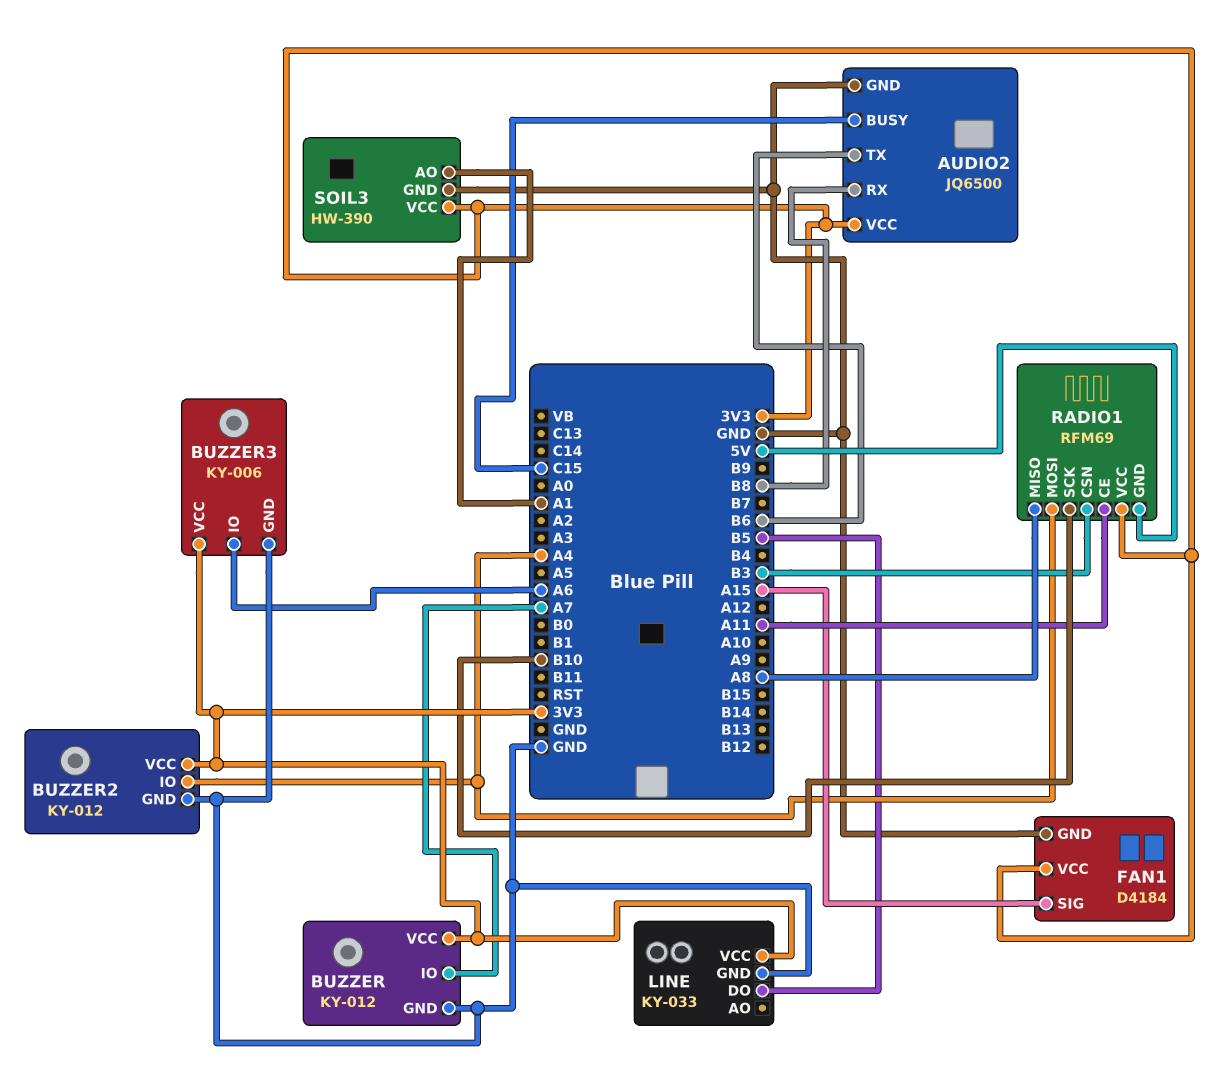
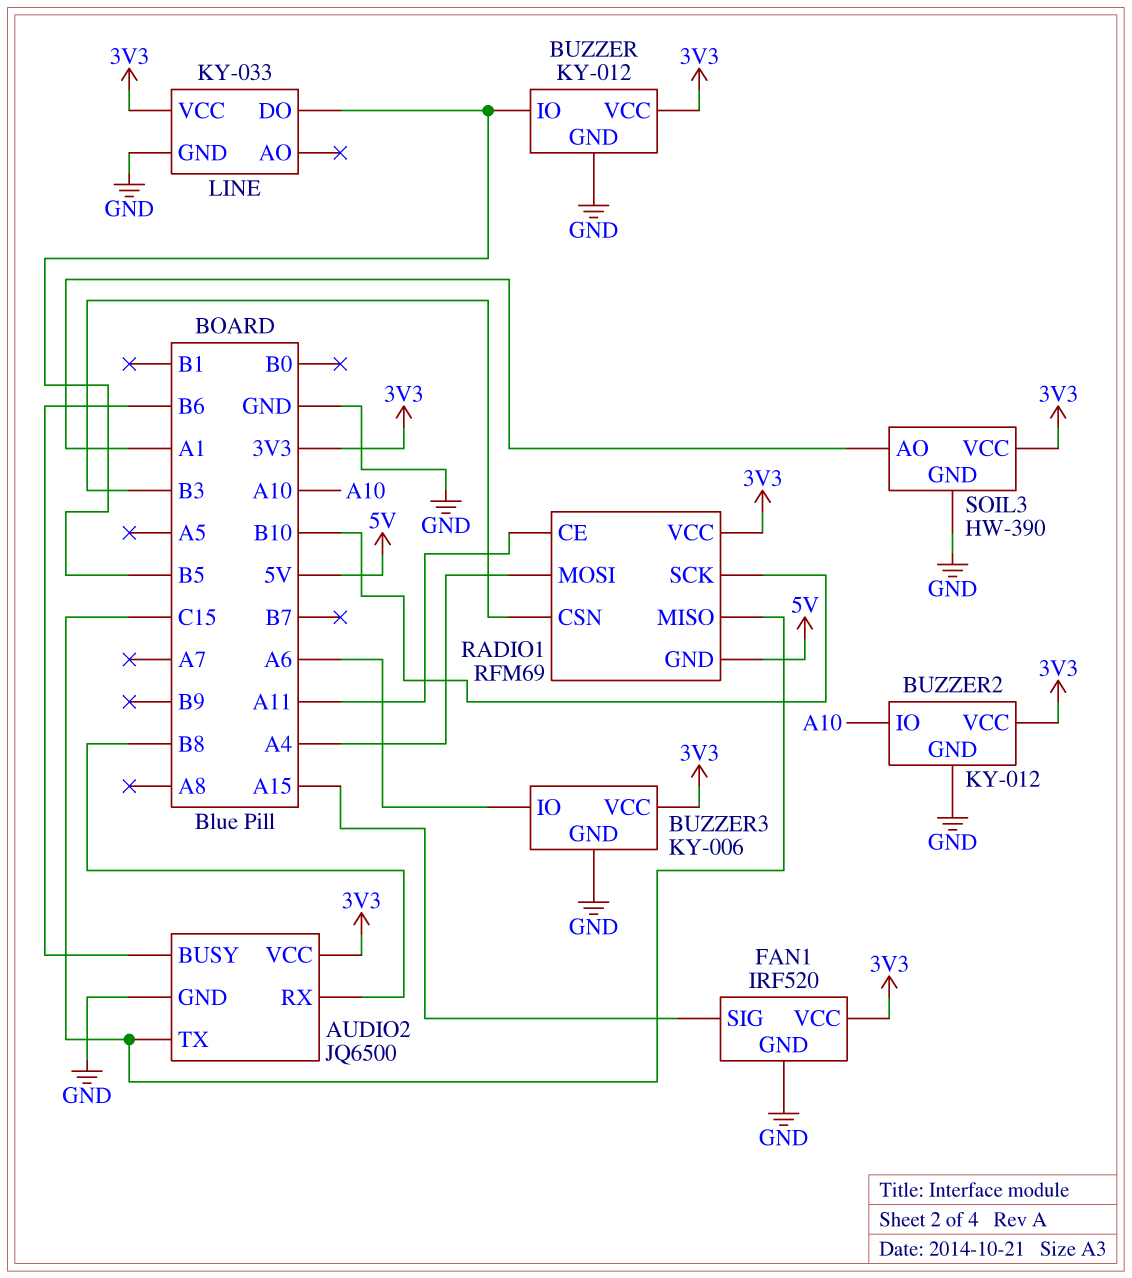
AUDIO2 pin BUSY: C15 -> B6
AUDIO2 pin TX: B6 -> C15
BUZZER pin IO: A7 -> B5
BUZZER2 pin IO: A4 -> A10
FAN1: D4184 -> IRF520
RADIO1 pin MISO: A8 -> C15

